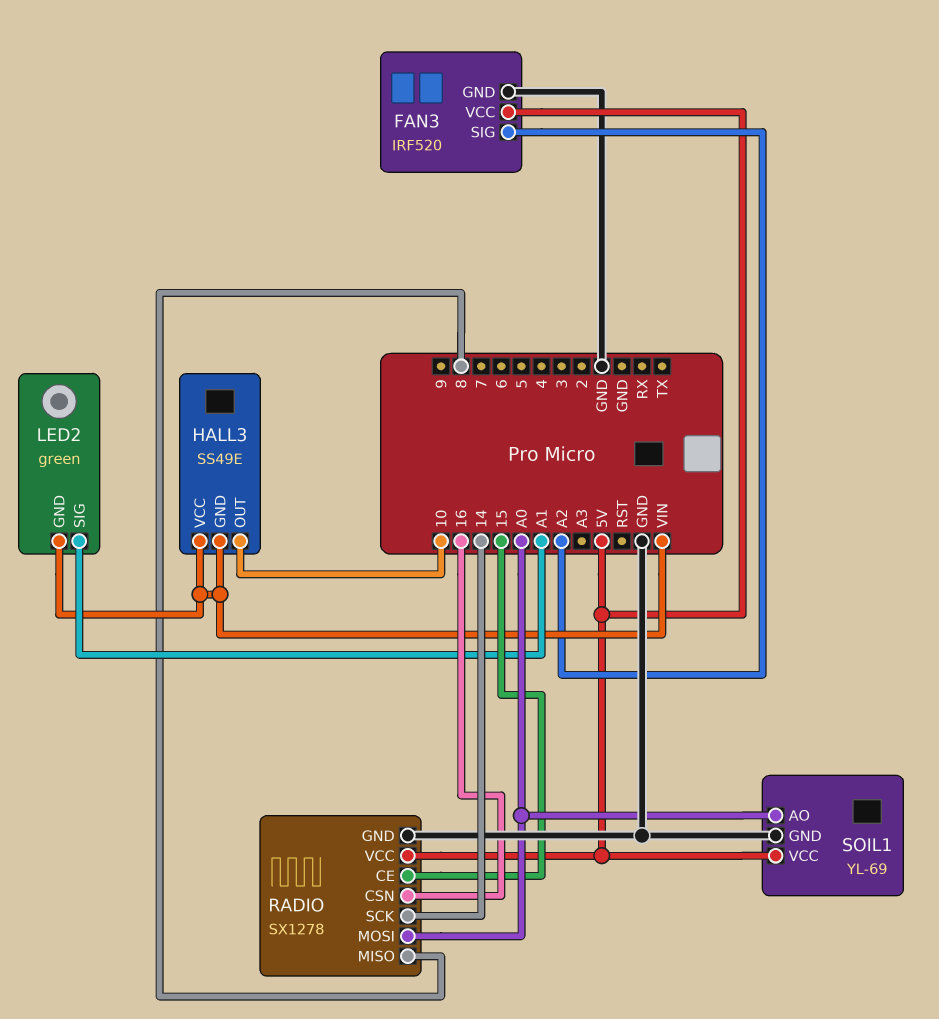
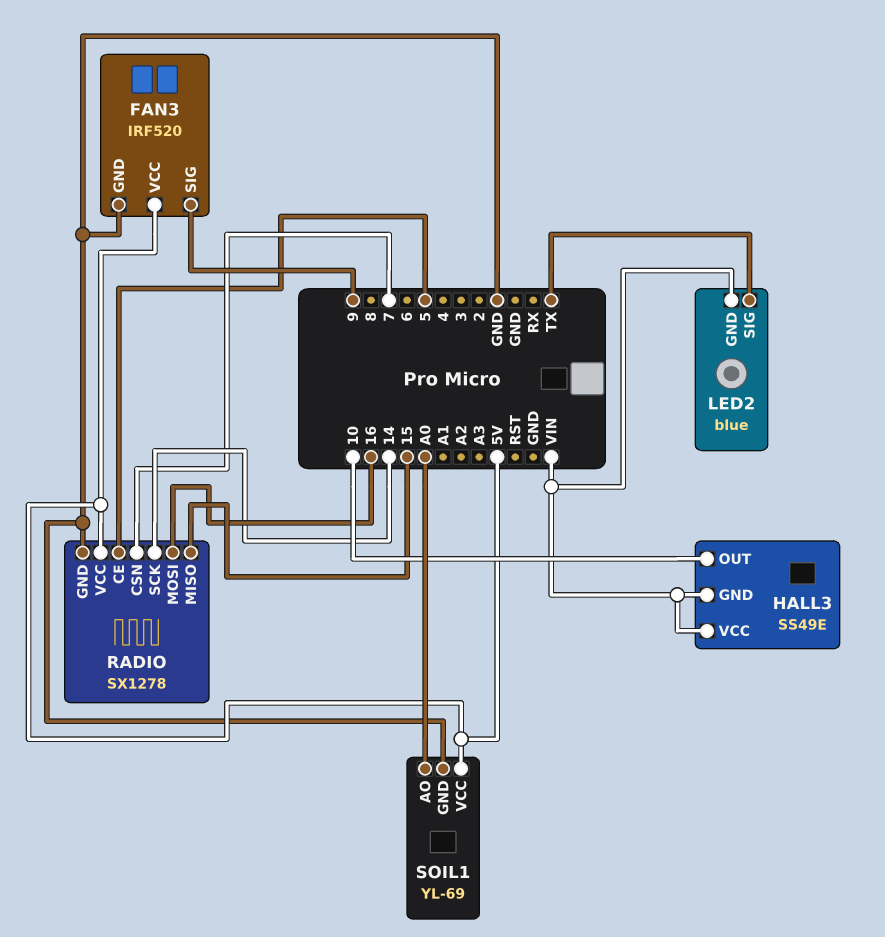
FAN3 pin SIG: A2 -> 9
LED2: green -> blue
LED2 pin SIG: A1 -> TX
RADIO pin CE: 15 -> 5
RADIO pin CSN: 16 -> 7
RADIO pin MISO: 8 -> 15
RADIO pin MOSI: A0 -> 16

